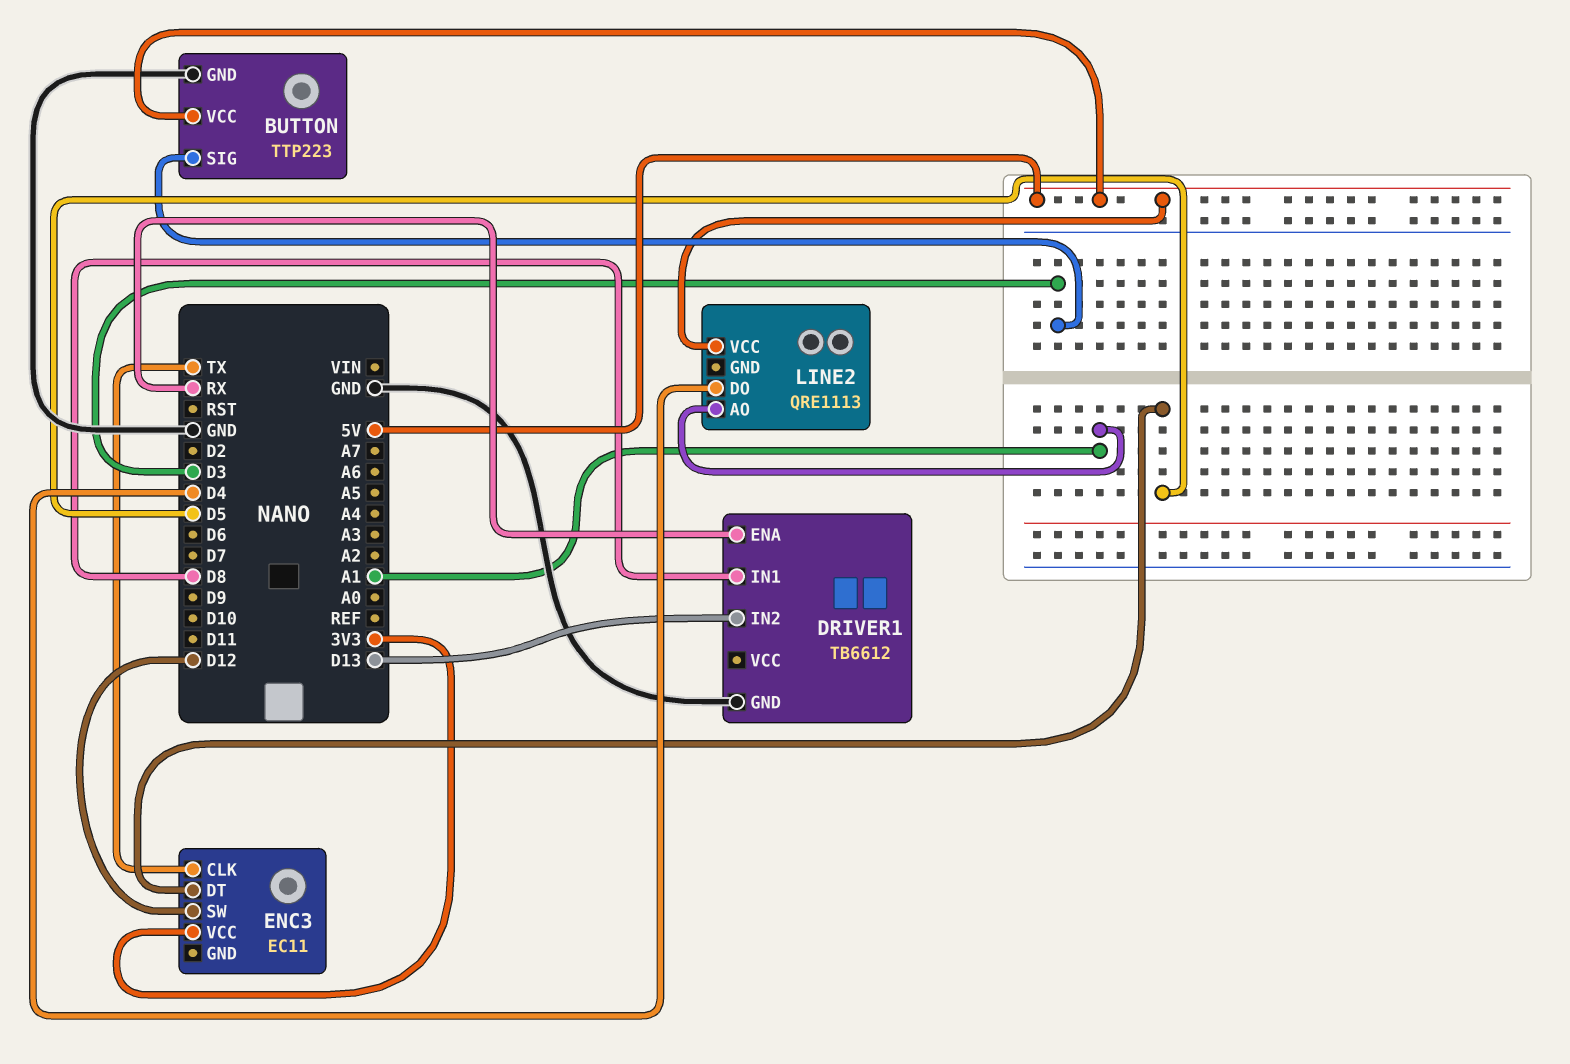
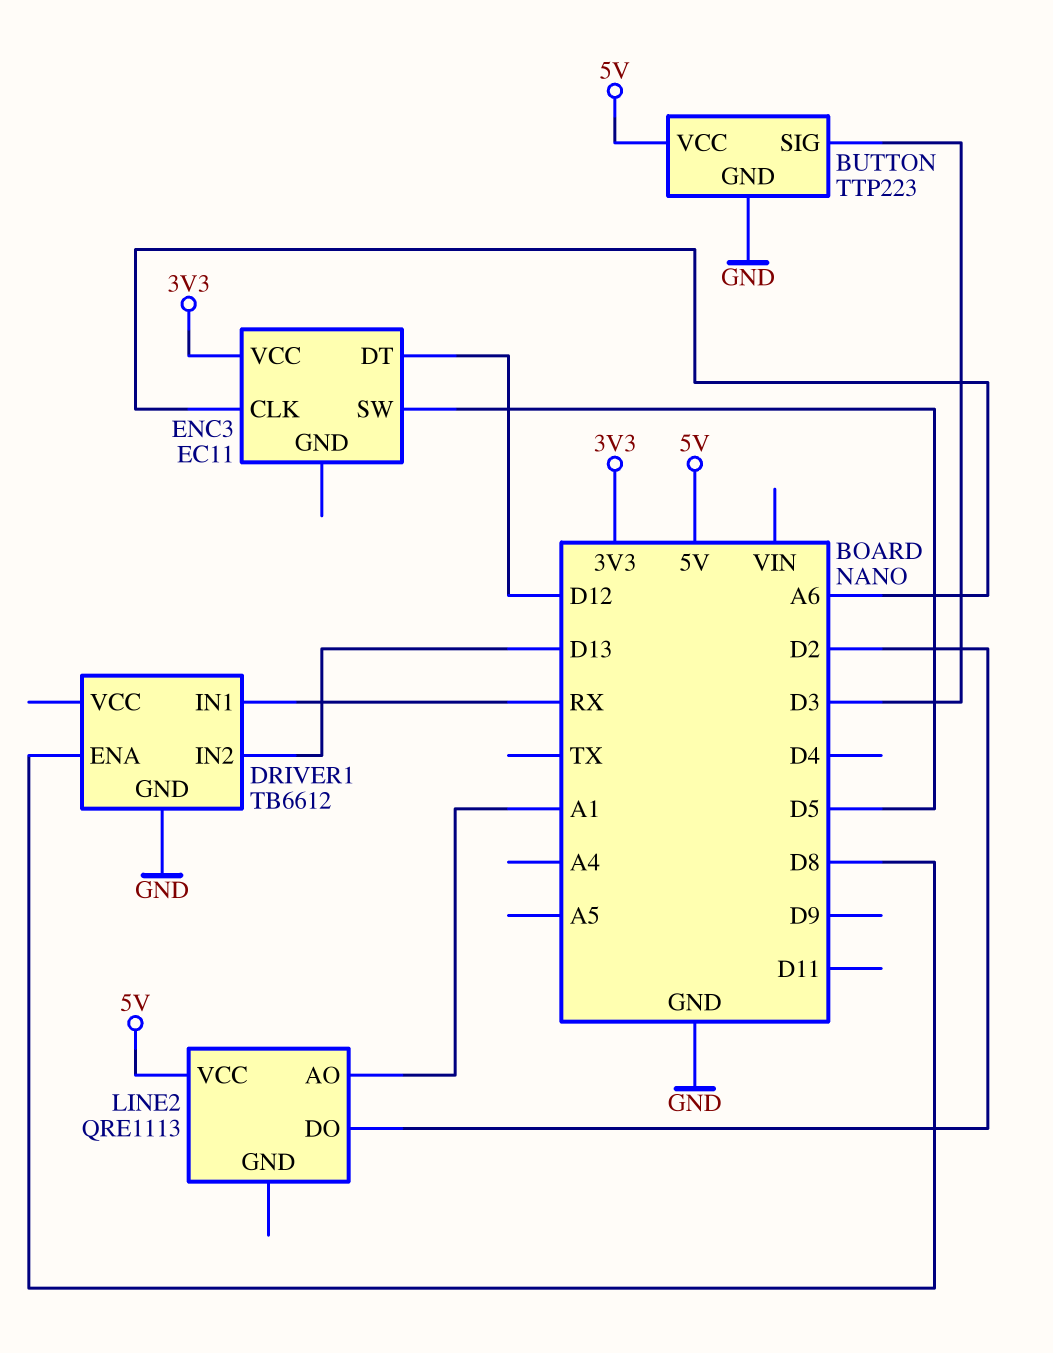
DRIVER1 pin ENA: RX -> D8
DRIVER1 pin IN1: D8 -> RX
ENC3 pin CLK: TX -> A6
ENC3 pin DT: D5 -> D12
ENC3 pin SW: D12 -> D5
LINE2 pin DO: D4 -> D2

